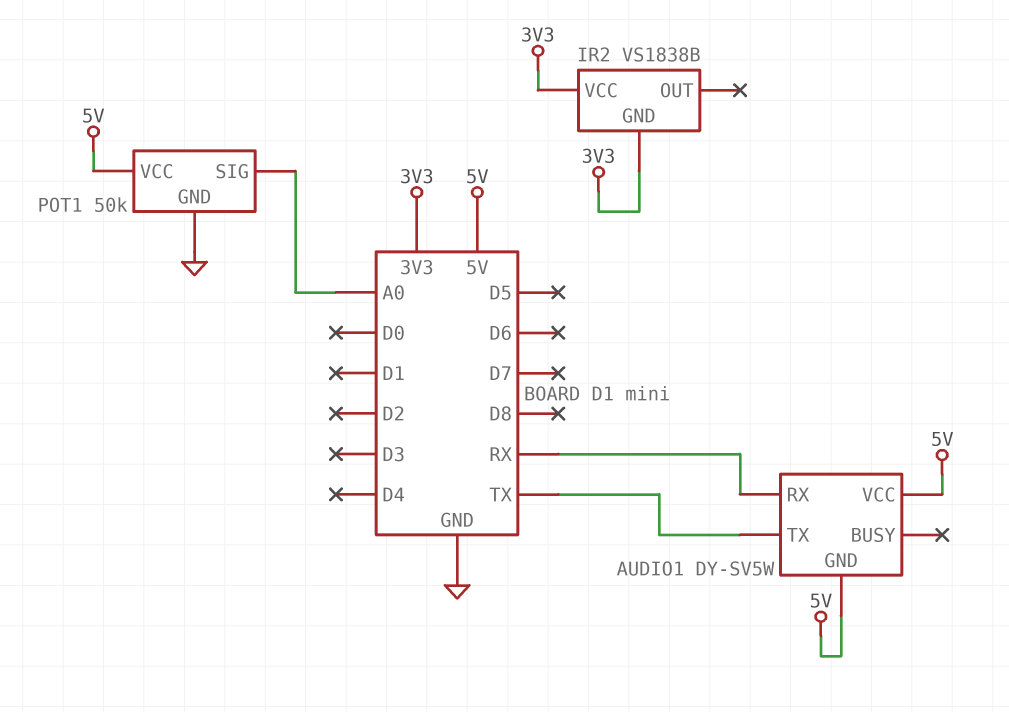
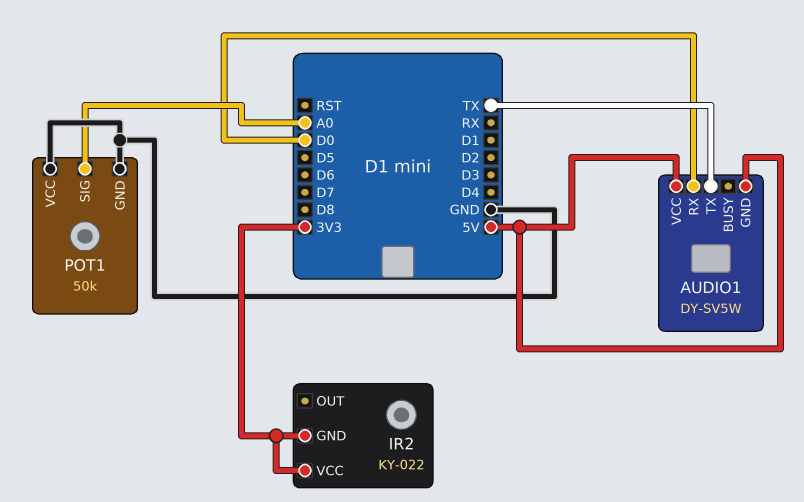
AUDIO1 pin RX: RX -> D0
IR2: VS1838B -> KY-022
POT1 pin VCC: 5V -> GND

